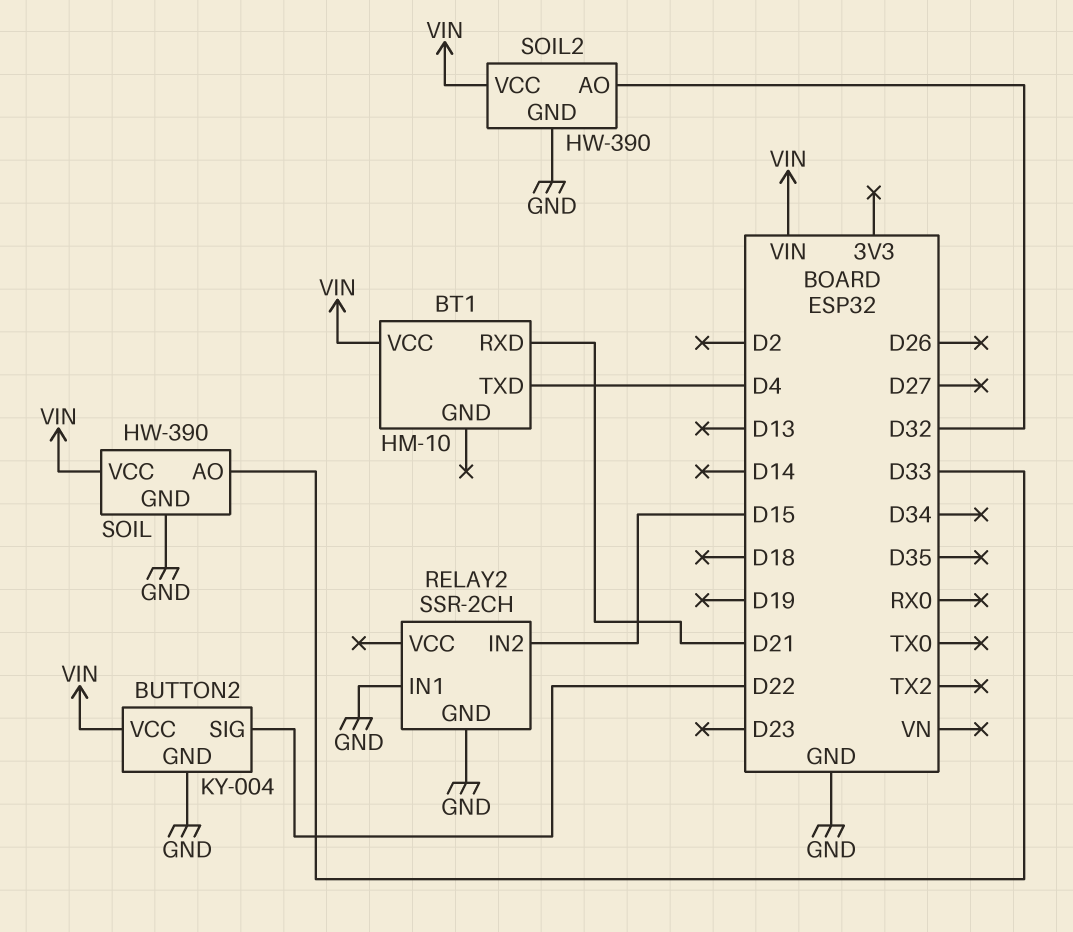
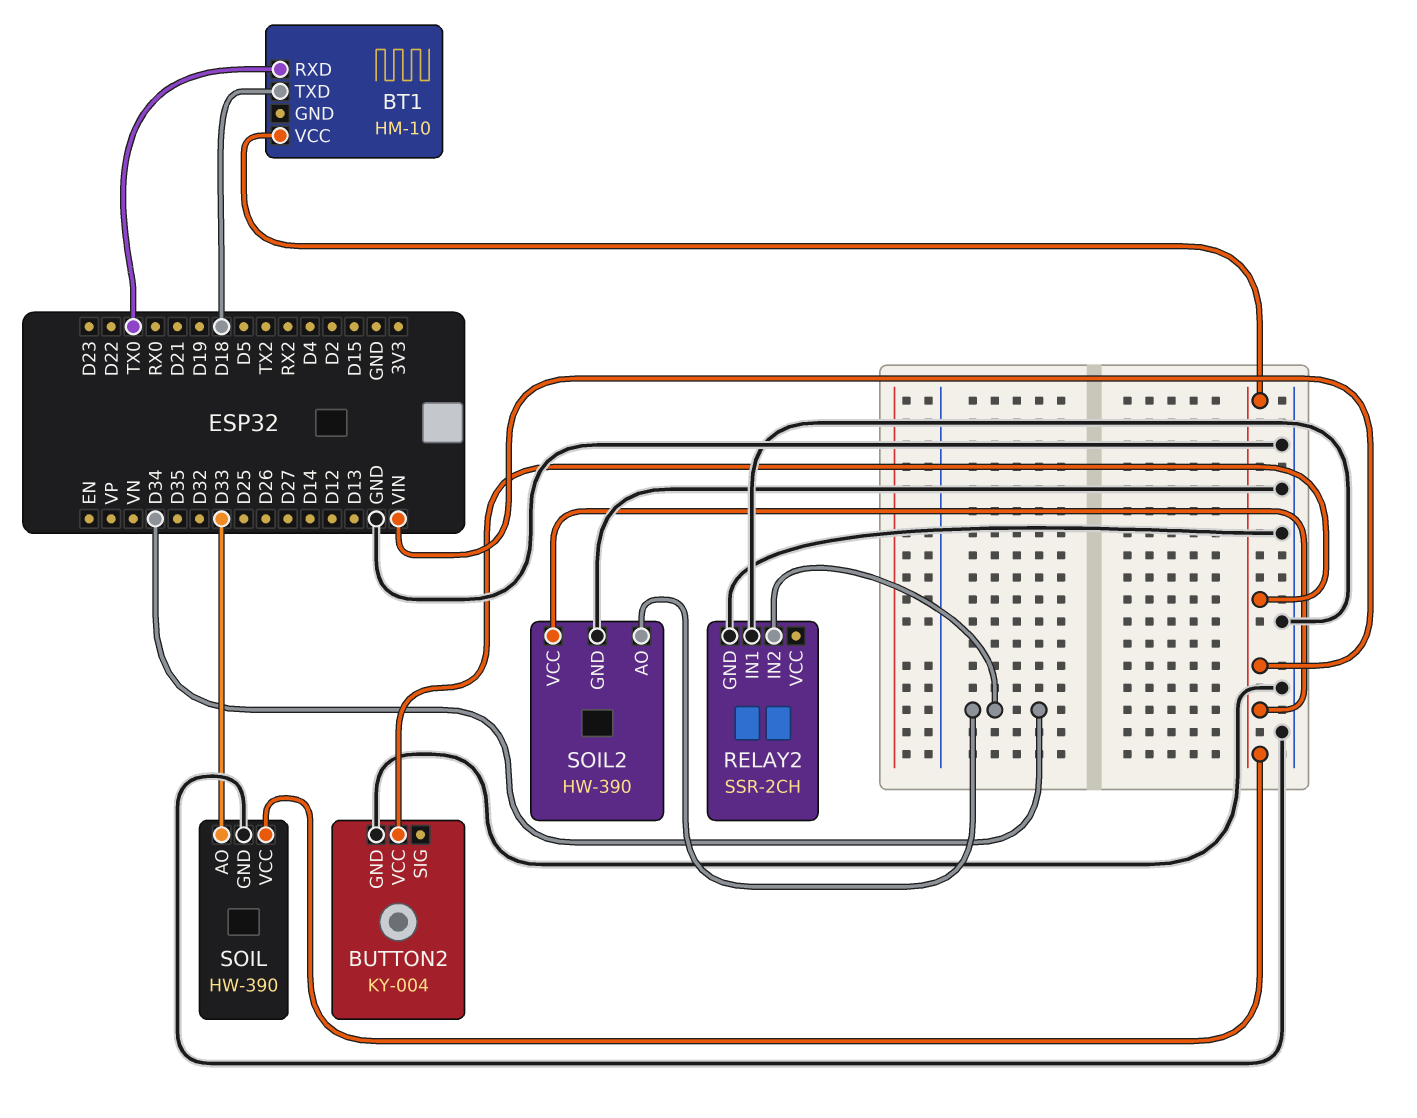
BT1 pin RXD: D21 -> TX0
BT1 pin TXD: D4 -> D18
BUTTON2 pin SIG: D22 -> none
RELAY2 pin IN2: D15 -> D34
SOIL2 pin AO: D32 -> D34

